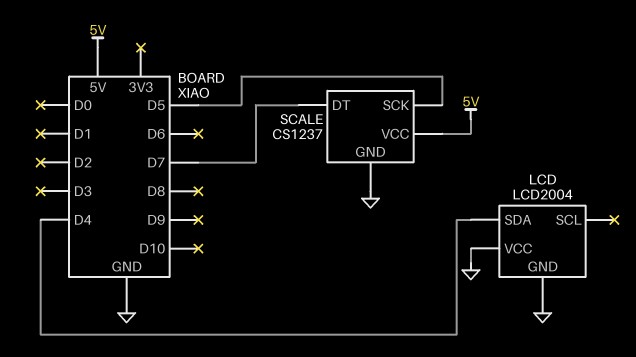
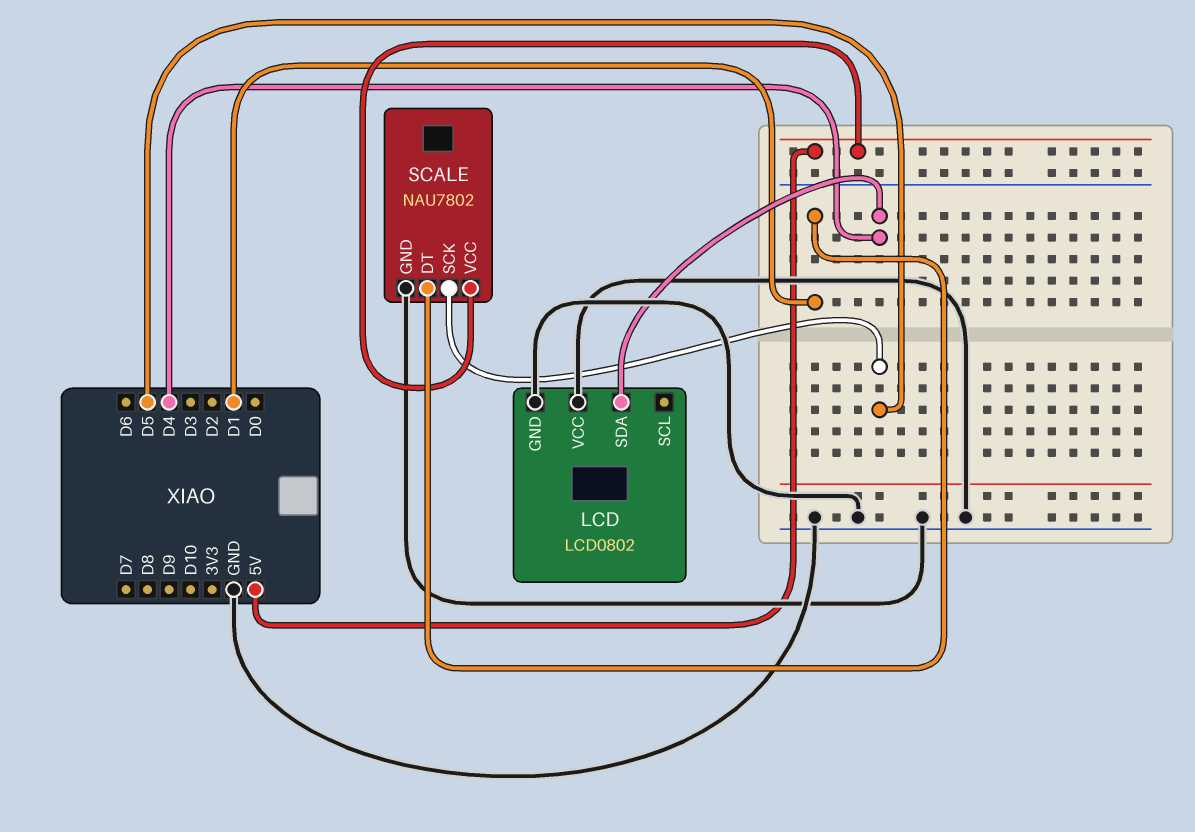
LCD: LCD2004 -> LCD0802
SCALE: CS1237 -> NAU7802
SCALE pin DT: D7 -> D1

